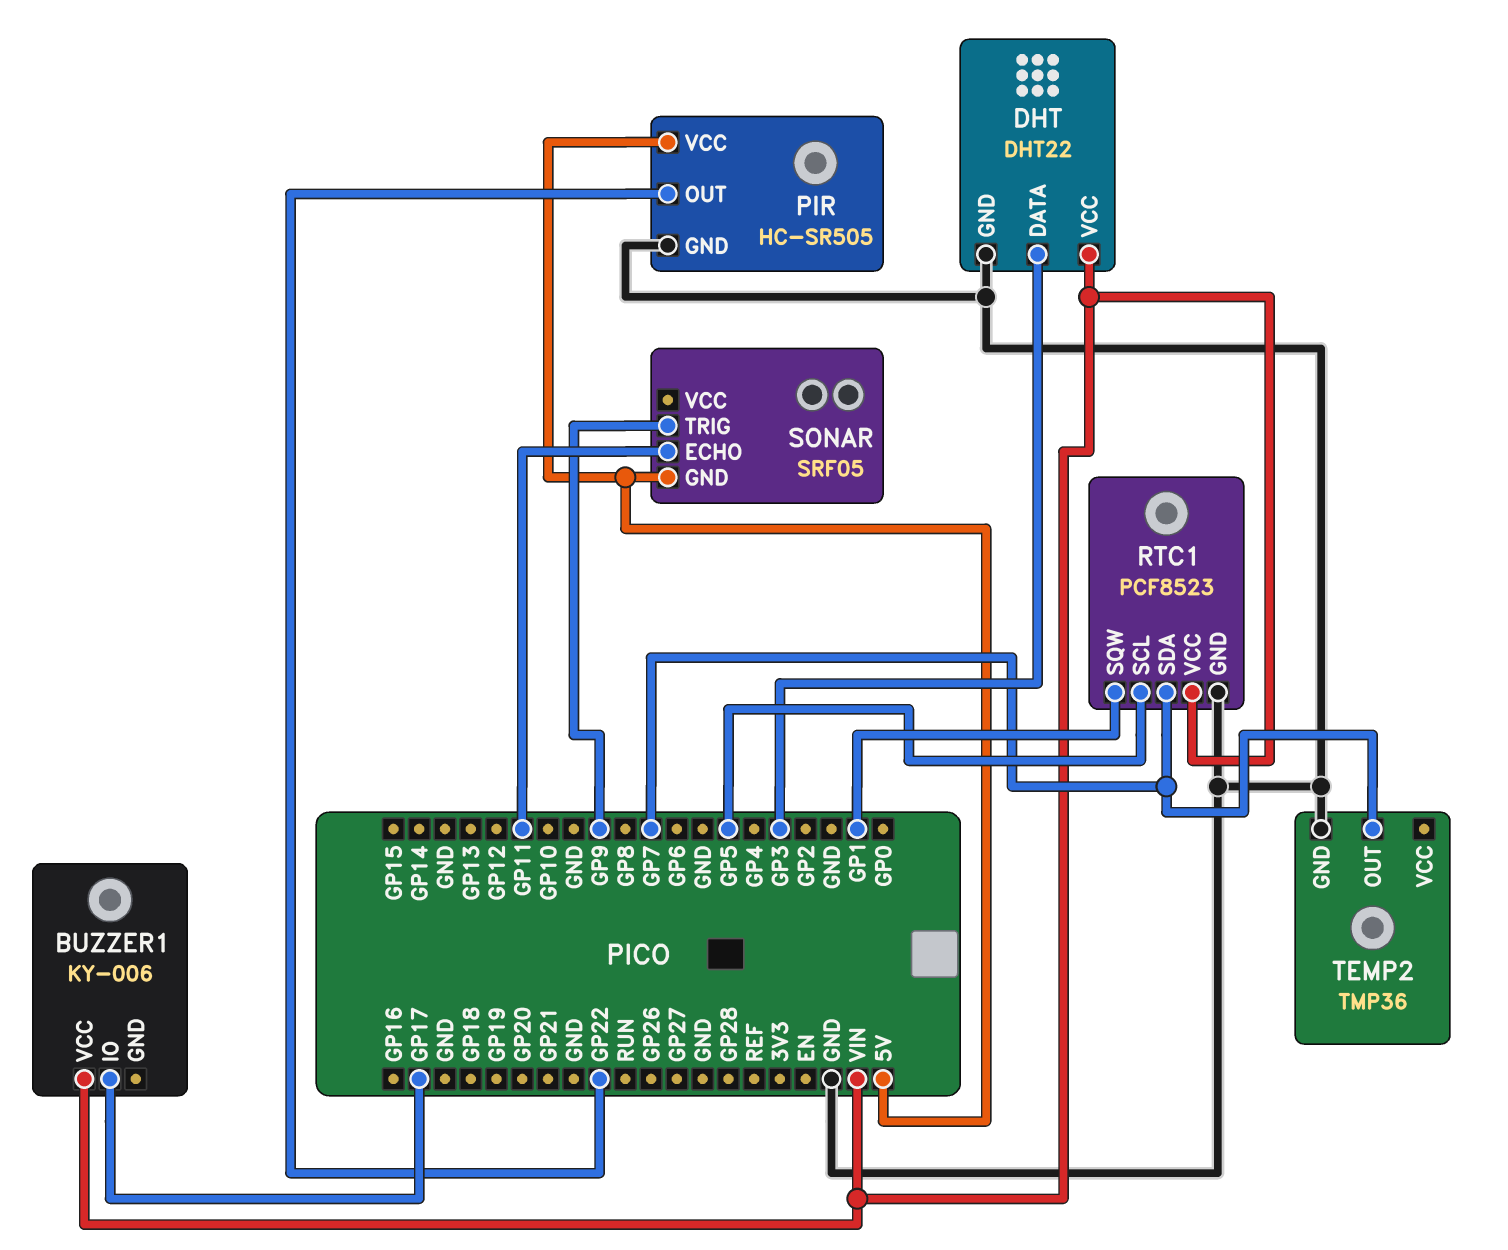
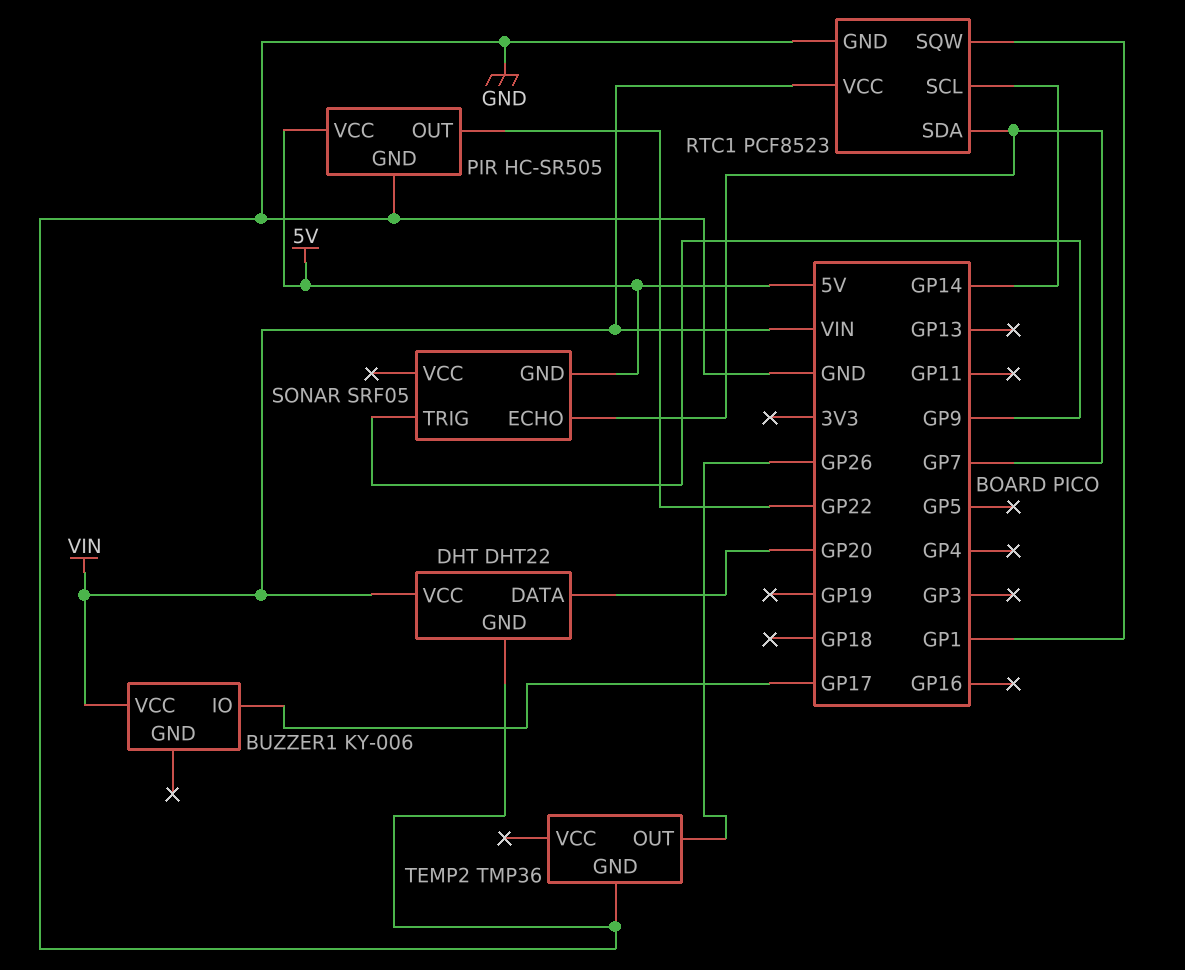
DHT pin DATA: GP3 -> GP20
RTC1 pin SCL: GP5 -> GP14
SONAR pin ECHO: GP11 -> GP7
TEMP2 pin OUT: GP7 -> GP26

